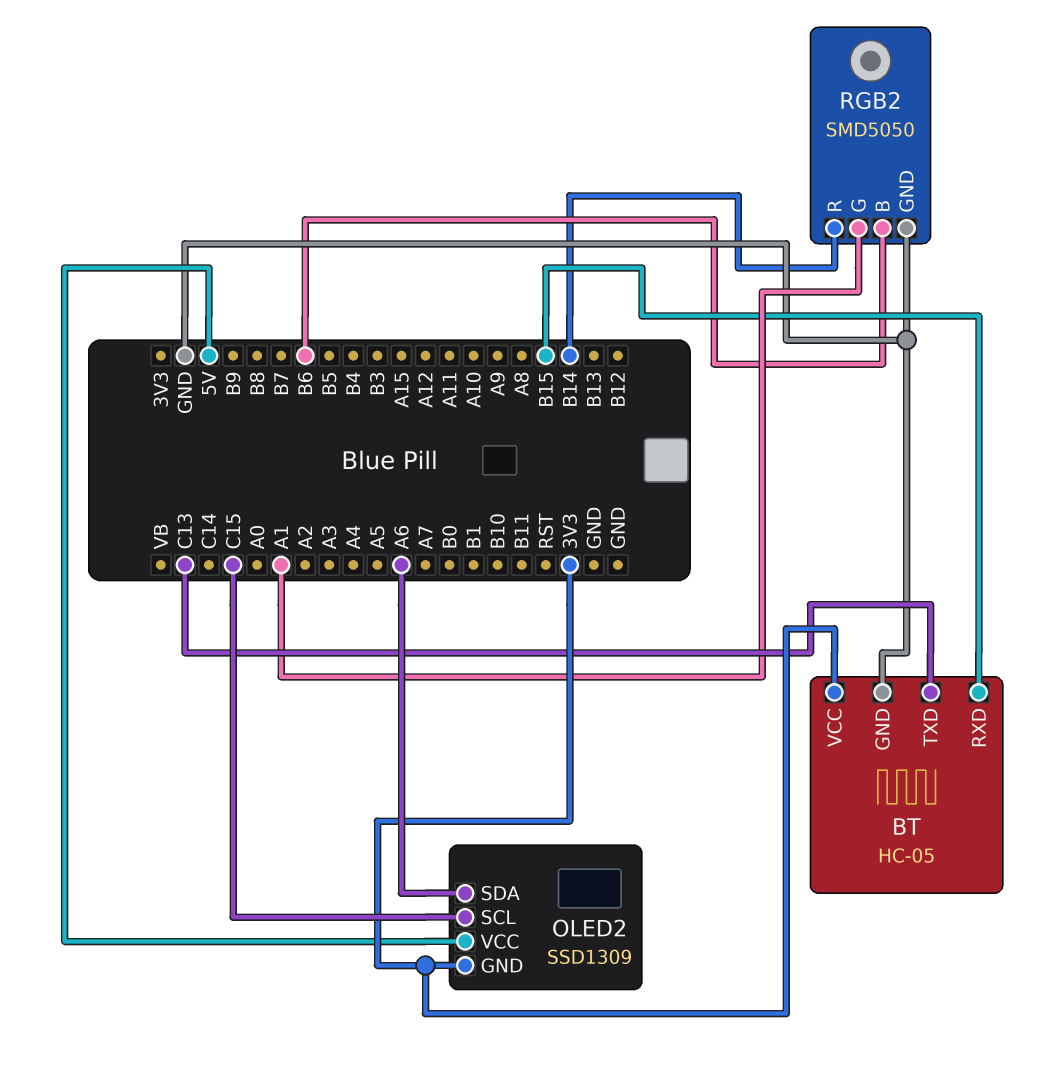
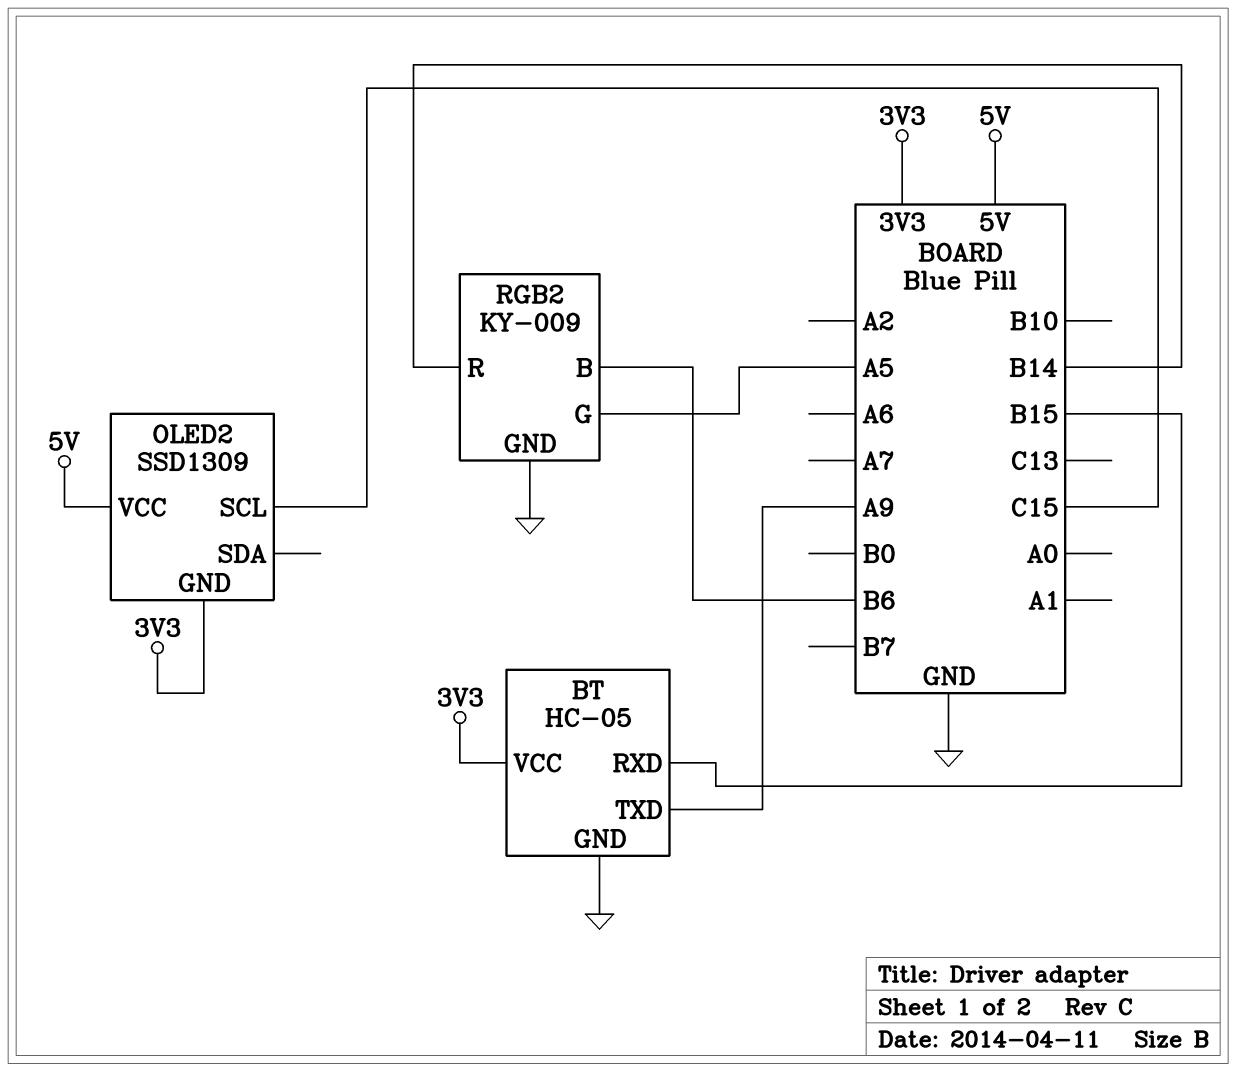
BT pin TXD: C13 -> A9
OLED2 pin SDA: A6 -> none
RGB2: SMD5050 -> KY-009
RGB2 pin G: A1 -> A5

